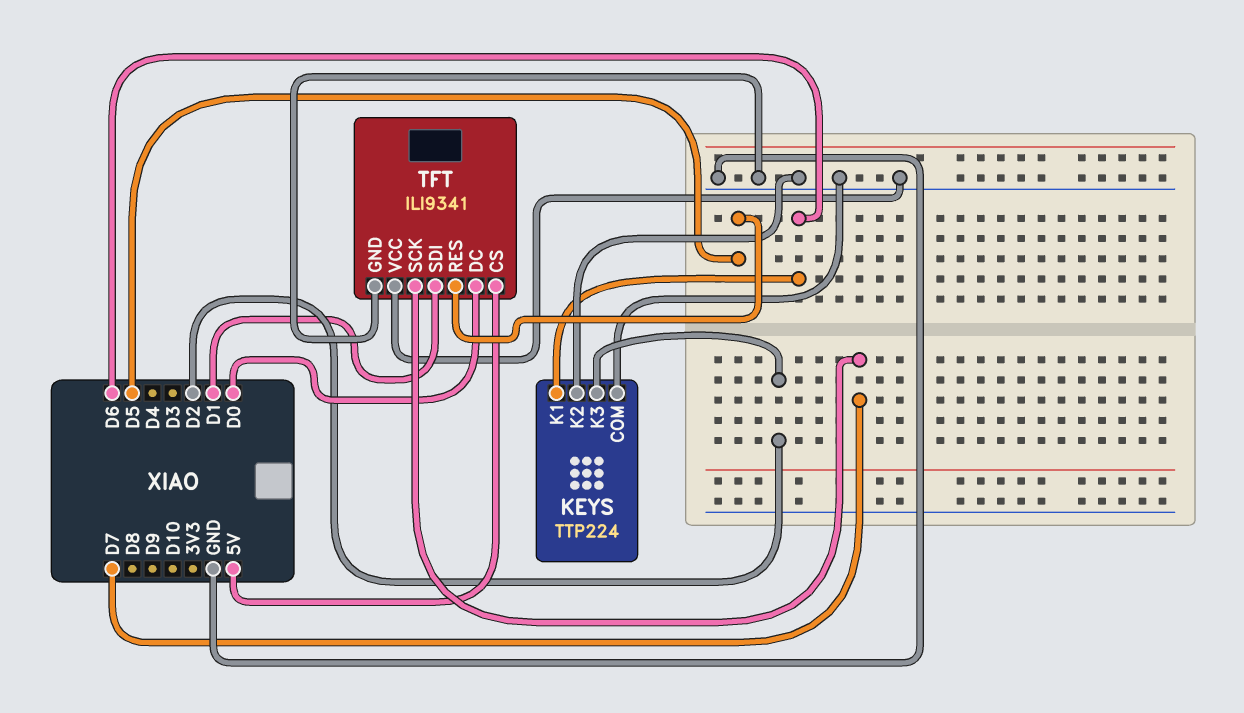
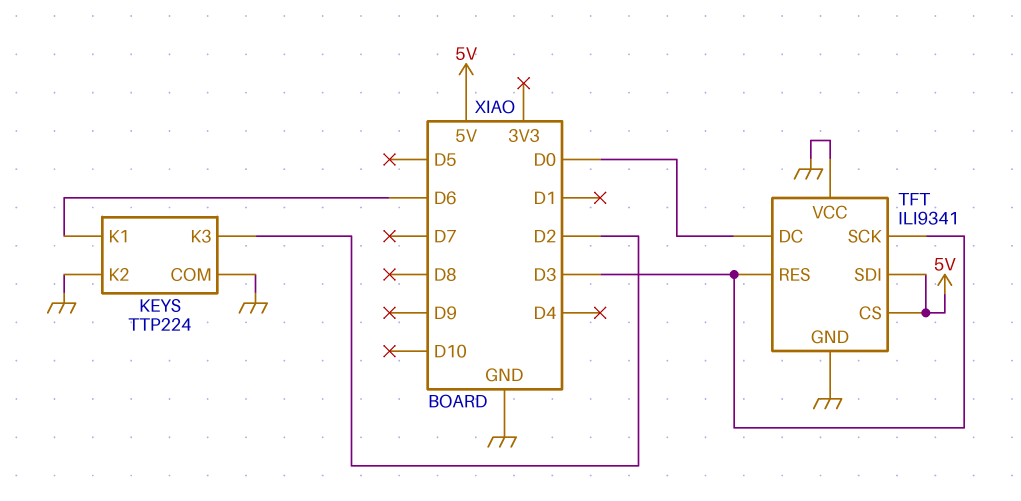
TFT pin RES: D5 -> D3
TFT pin SCK: D7 -> D3
TFT pin SDI: D1 -> 5V

